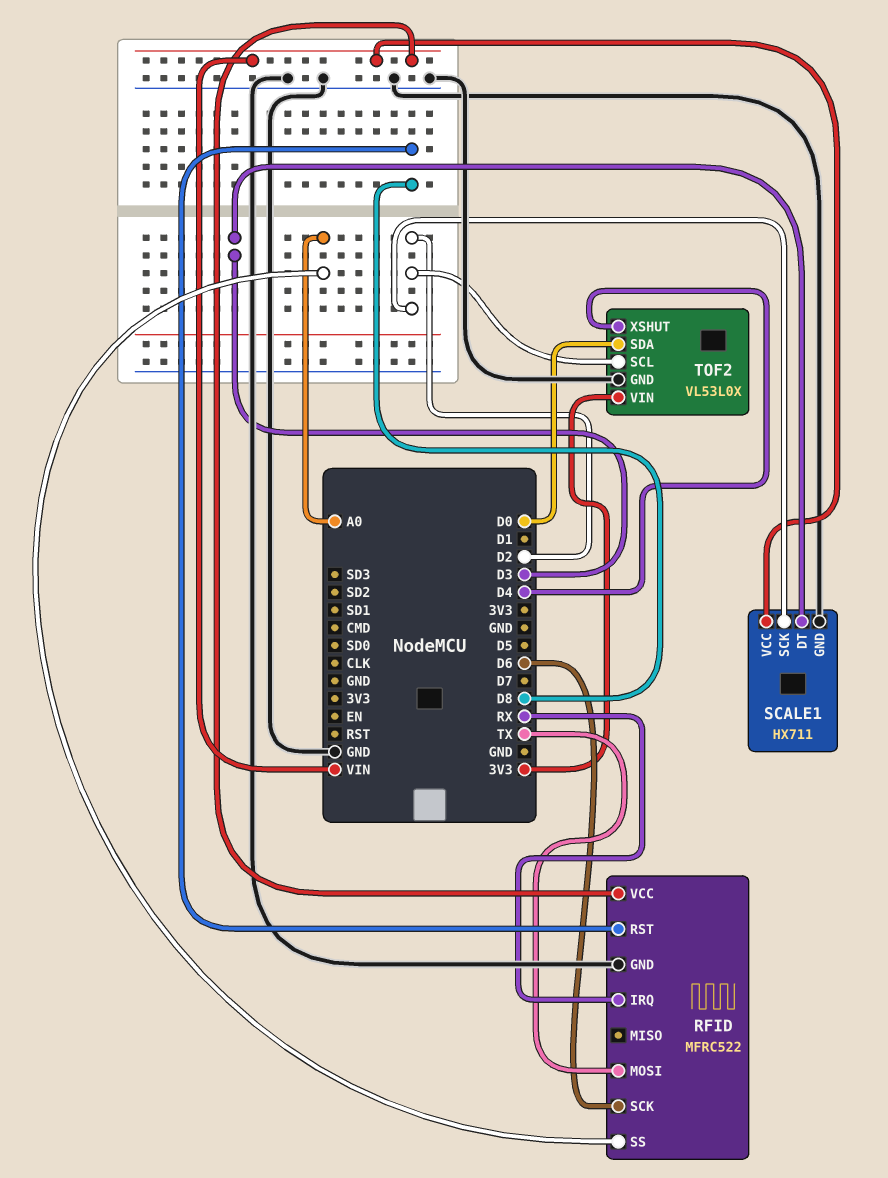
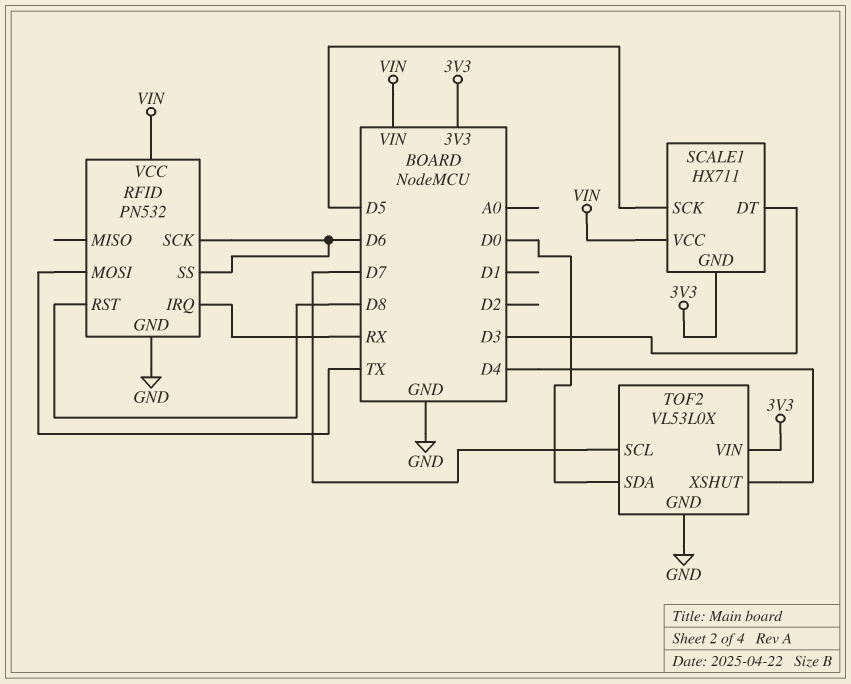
RFID: MFRC522 -> PN532
RFID pin SS: A0 -> D6
SCALE1 pin GND: GND -> 3V3
SCALE1 pin SCK: D2 -> D5
TOF2 pin SCL: D2 -> D7

